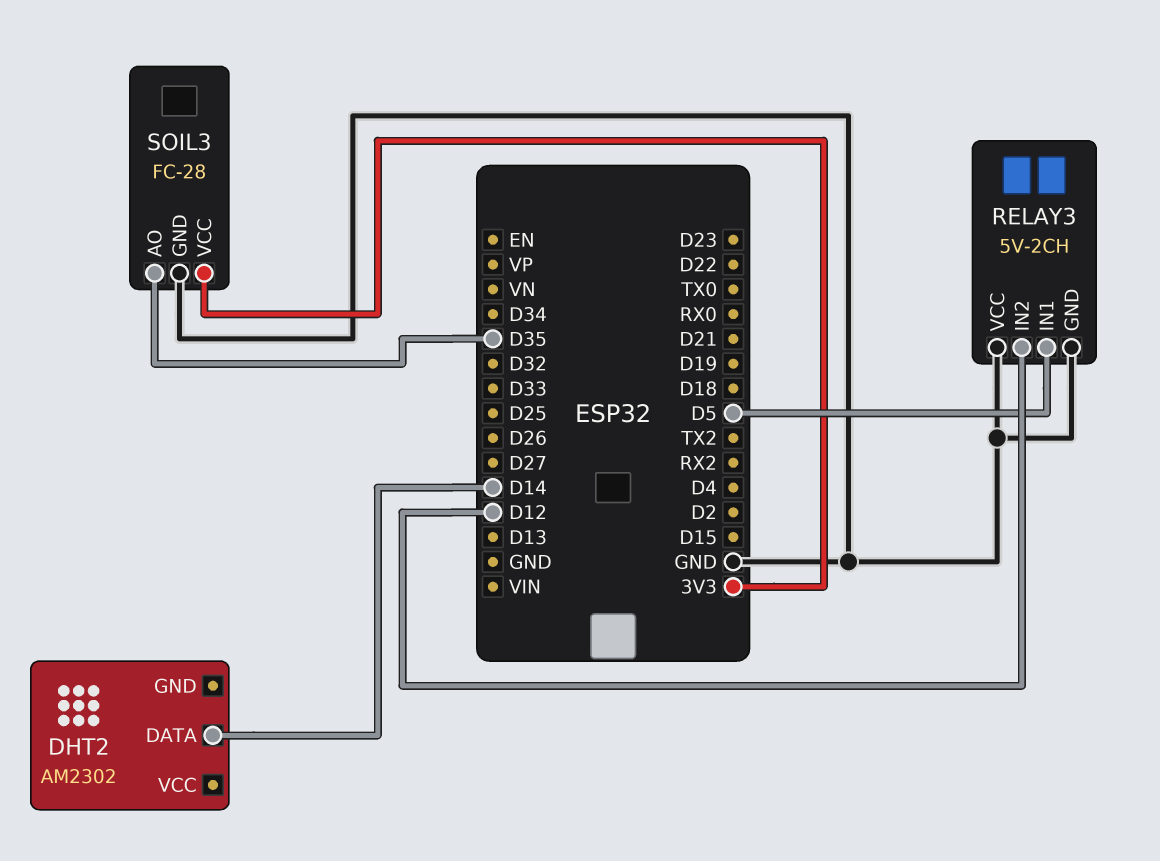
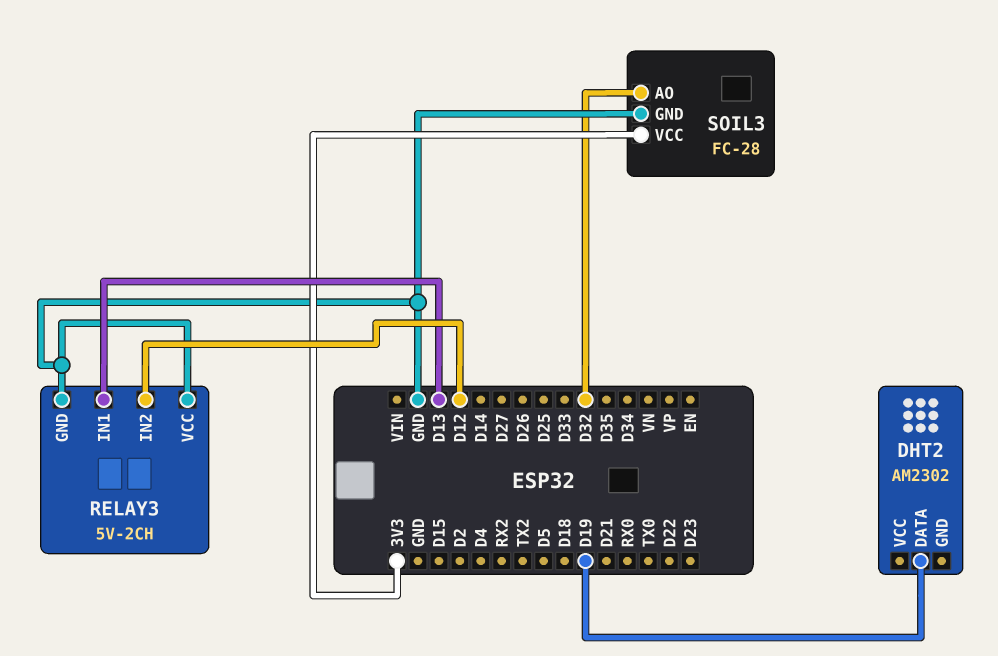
DHT2 pin DATA: D14 -> D19
RELAY3 pin IN1: D5 -> D13
SOIL3 pin AO: D35 -> D32

